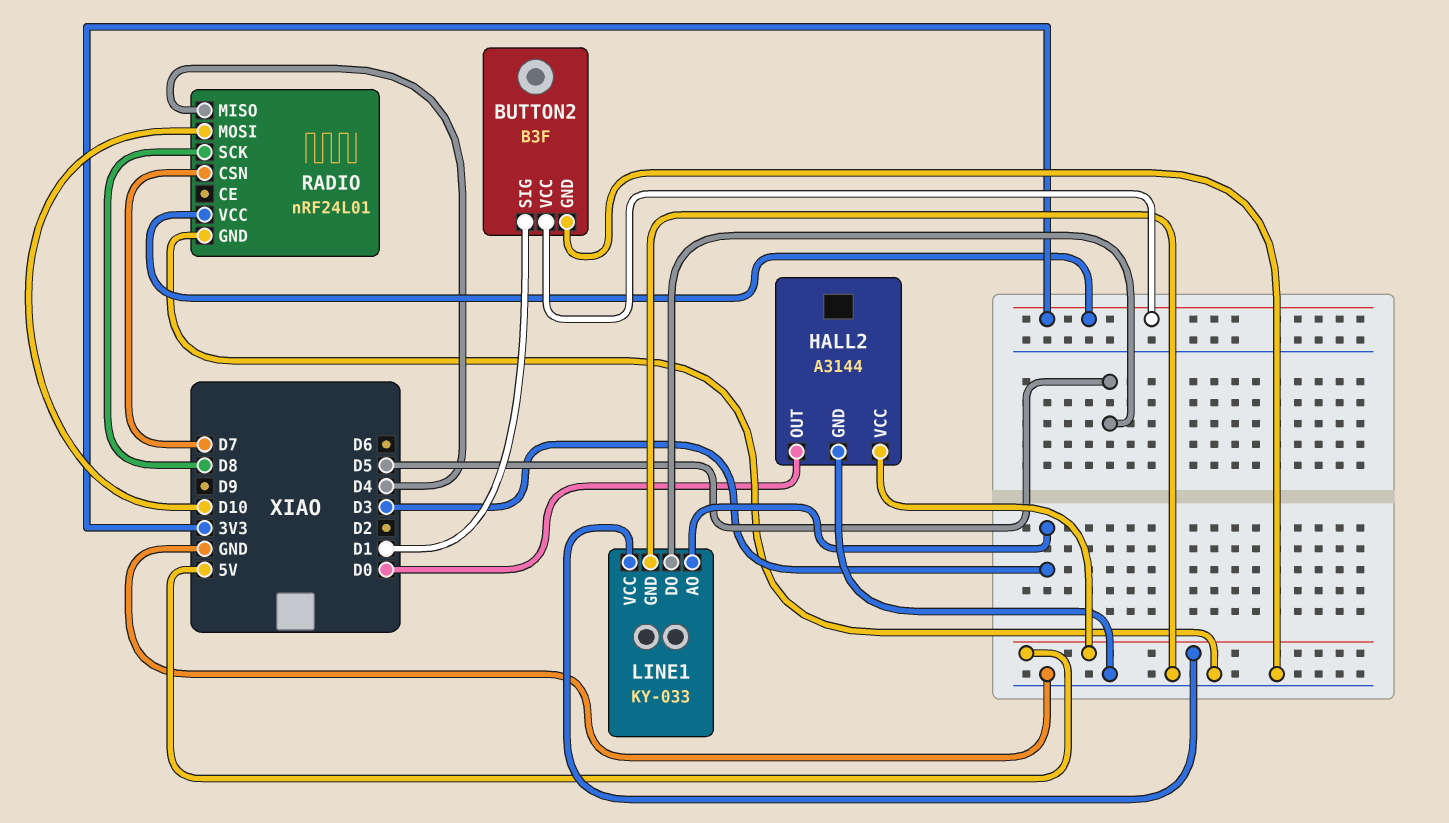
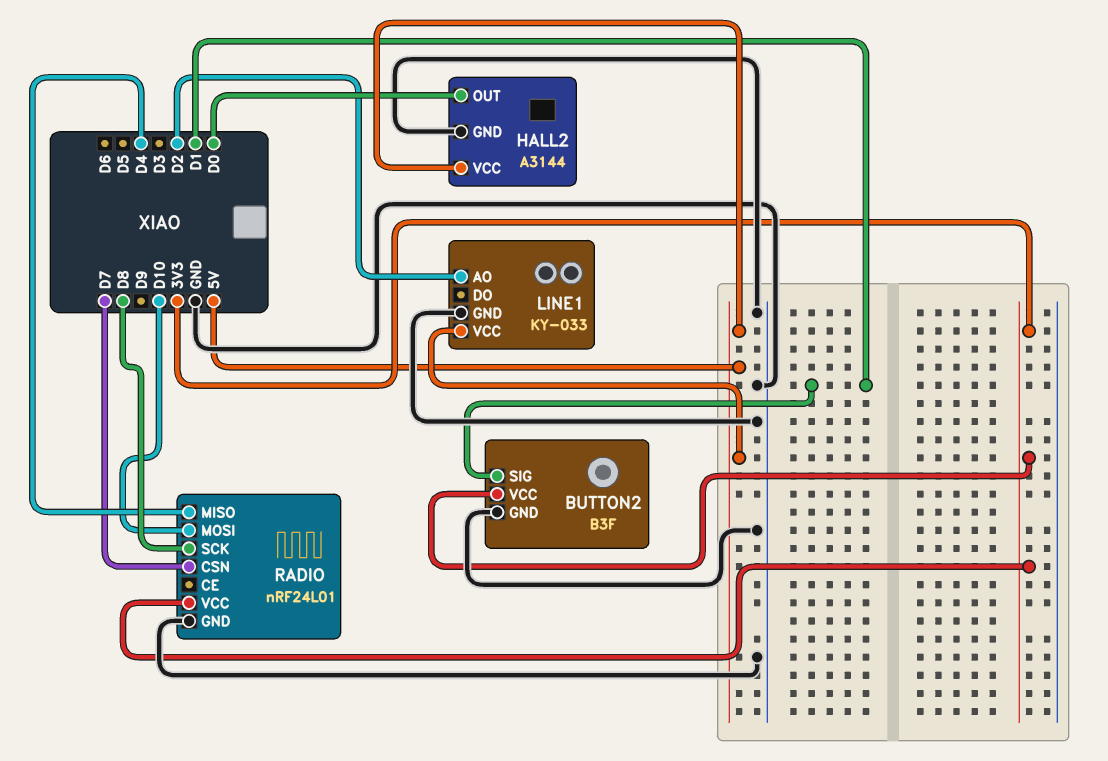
LINE1 pin AO: D3 -> D2
LINE1 pin DO: D5 -> none

